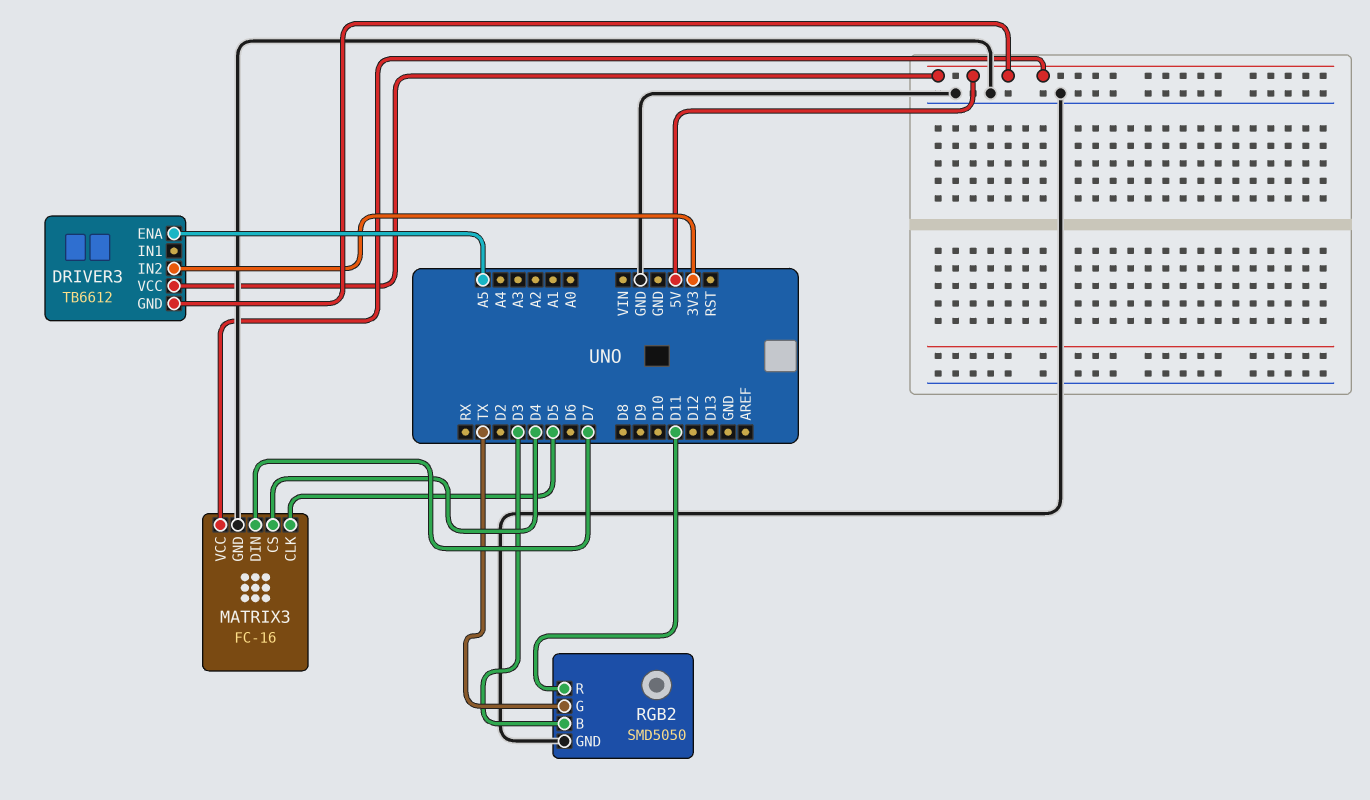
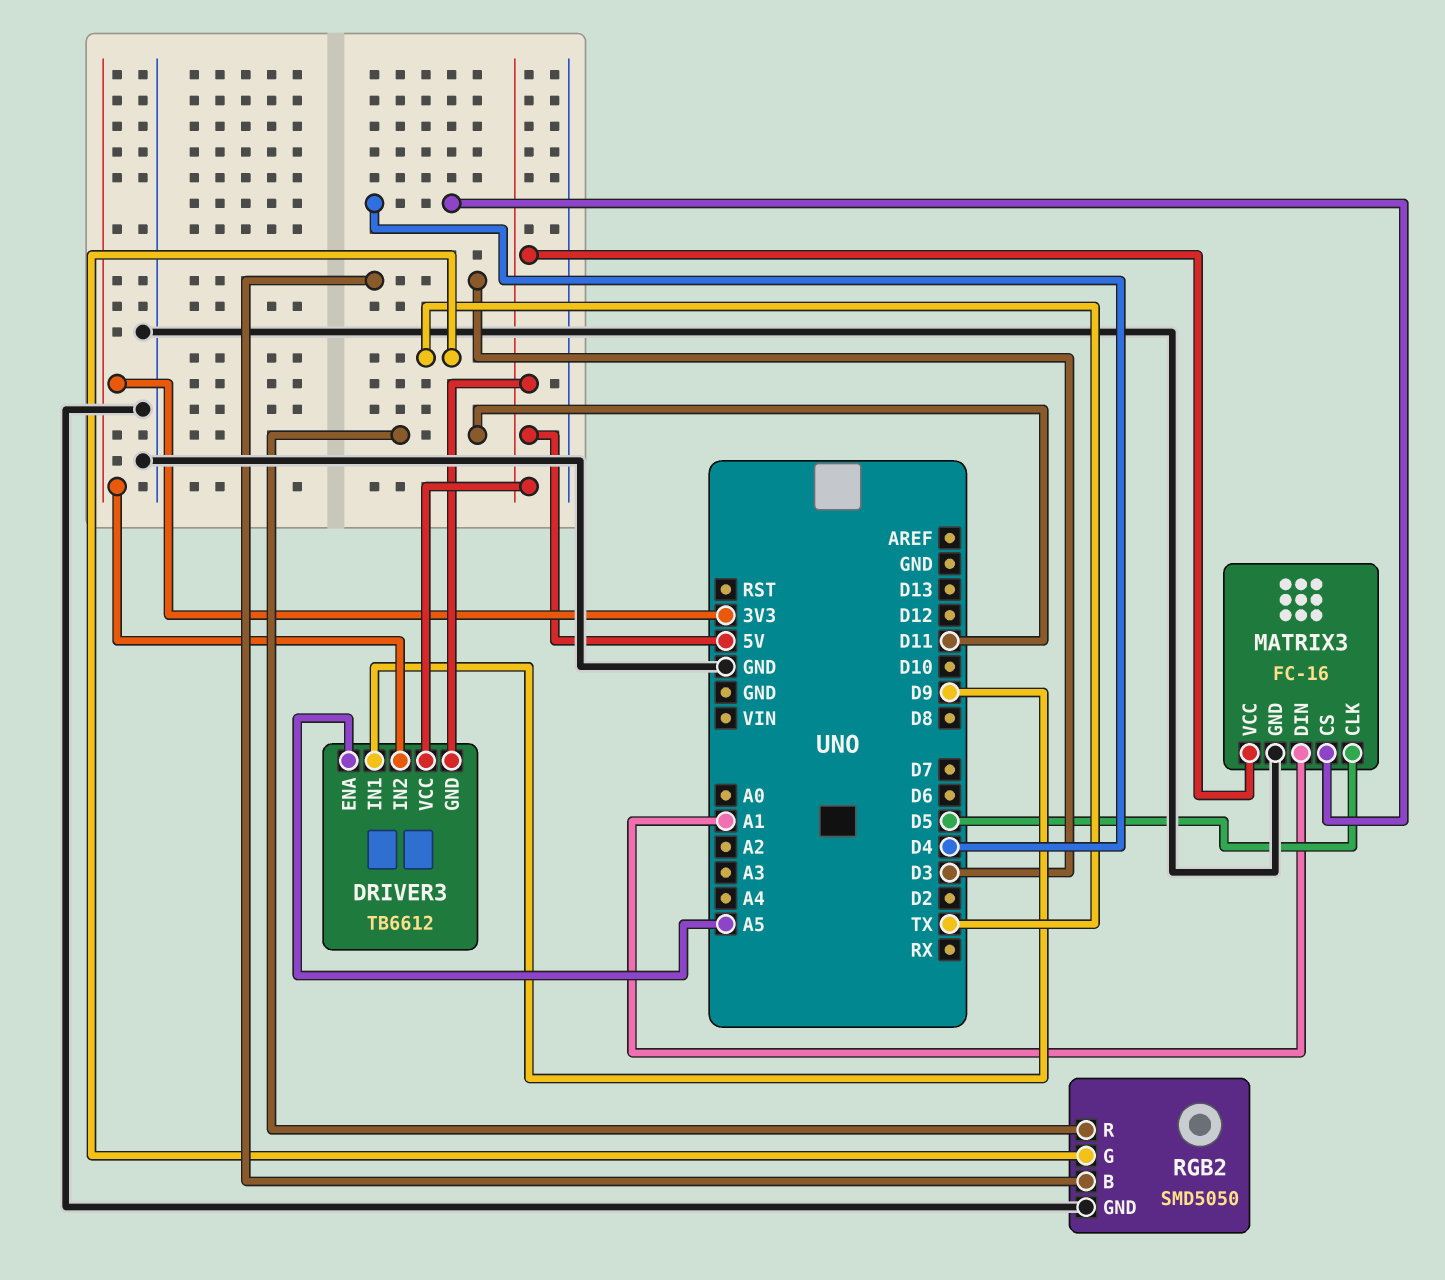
DRIVER3 pin IN1: none -> D9
MATRIX3 pin DIN: D7 -> A1

